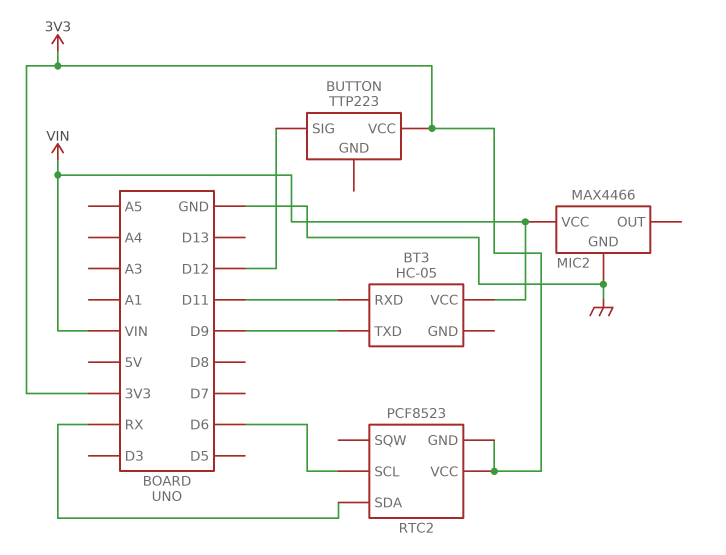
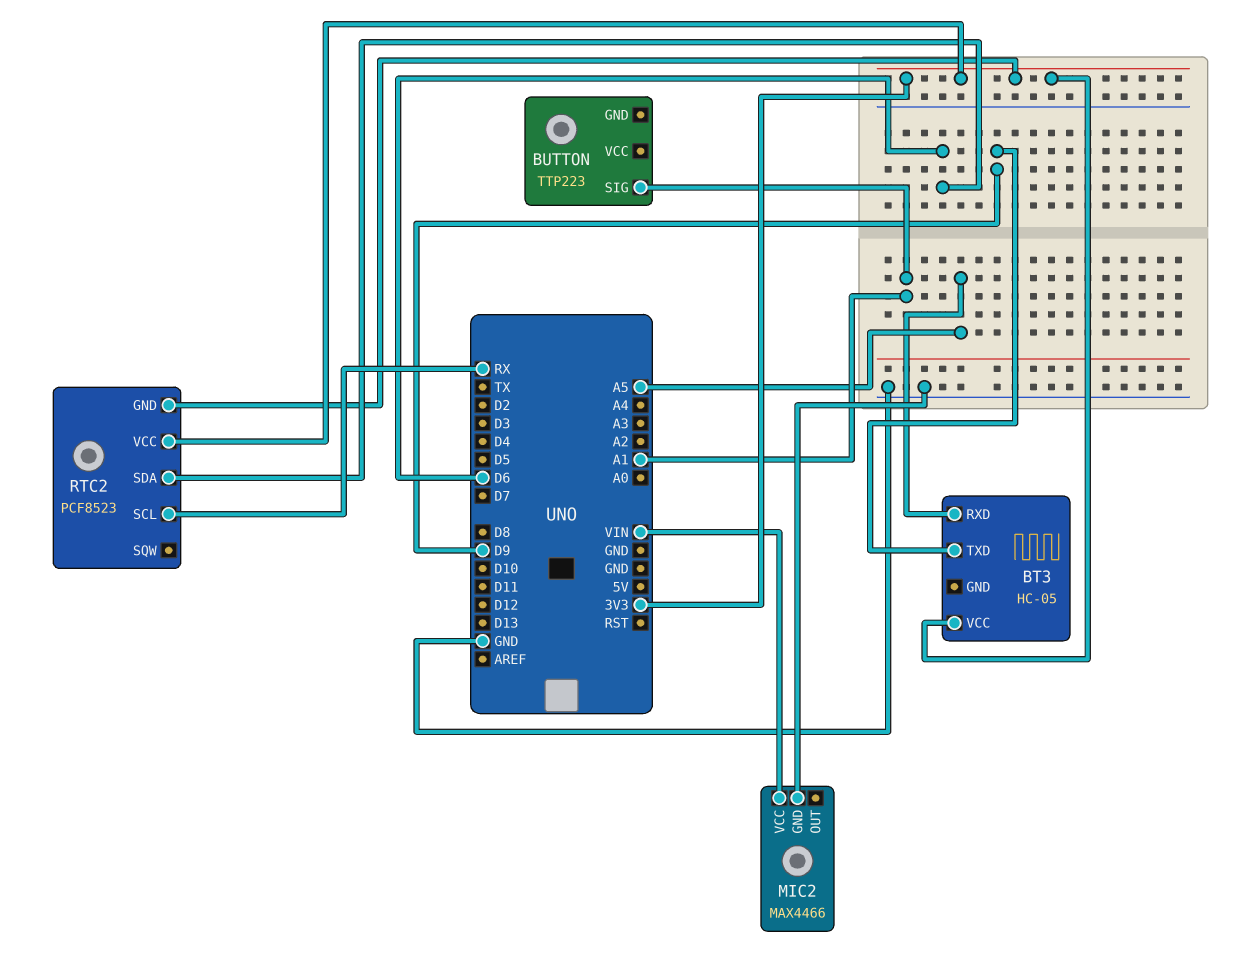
BT3 pin RXD: D11 -> A5
BT3 pin VCC: VIN -> 3V3
BUTTON pin SIG: D12 -> A1
BUTTON pin VCC: 3V3 -> none
RTC2 pin SCL: D6 -> RX
RTC2 pin SDA: RX -> D6

